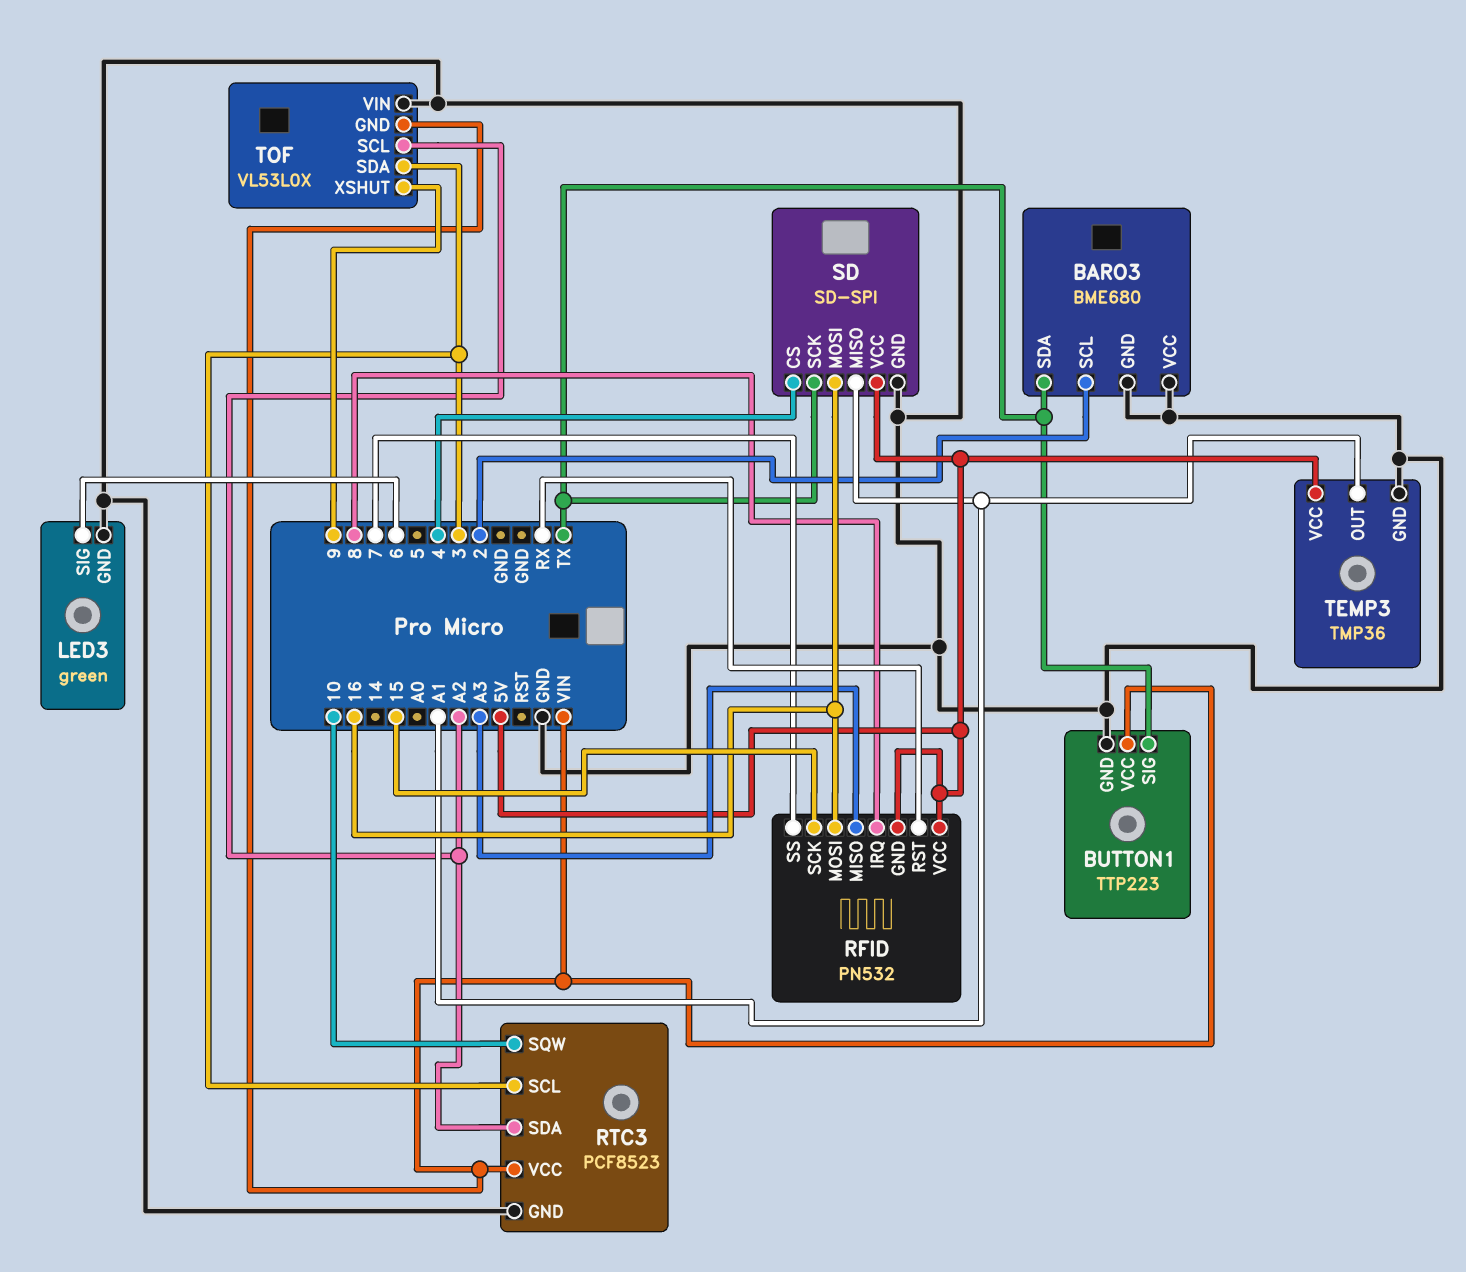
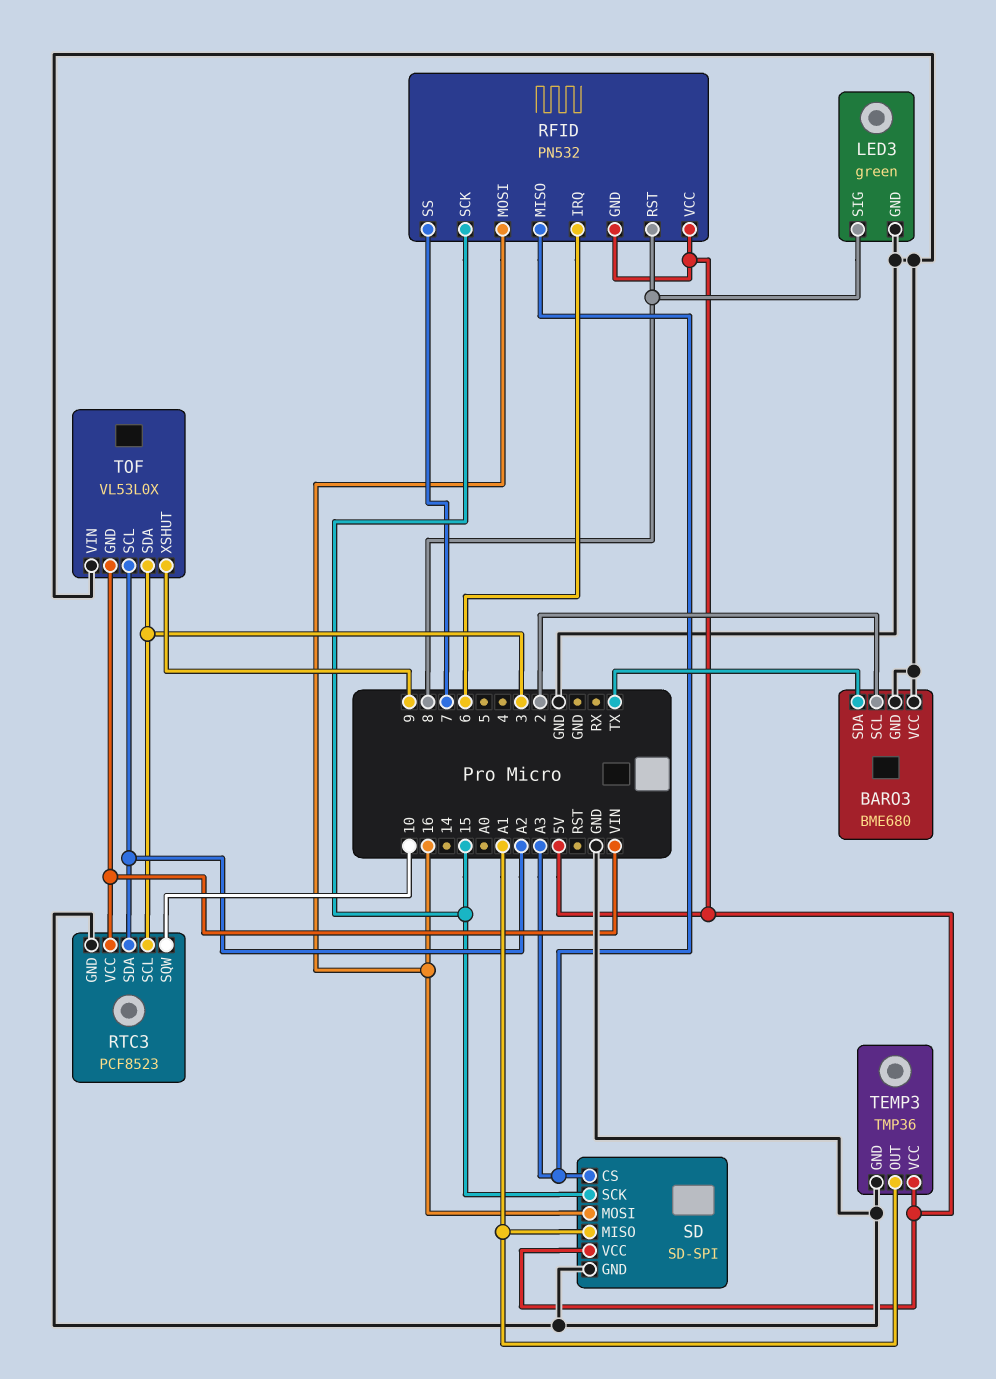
BUTTON1: TTP223 -> none
BUTTON1 pin GND: GND -> none
BUTTON1 pin SIG: TX -> none
BUTTON1 pin VCC: VIN -> none
LED3 pin SIG: 6 -> 8
RFID pin IRQ: 8 -> 6
RFID pin RST: RX -> 8
SD pin CS: 4 -> A3
SD pin SCK: TX -> 15

